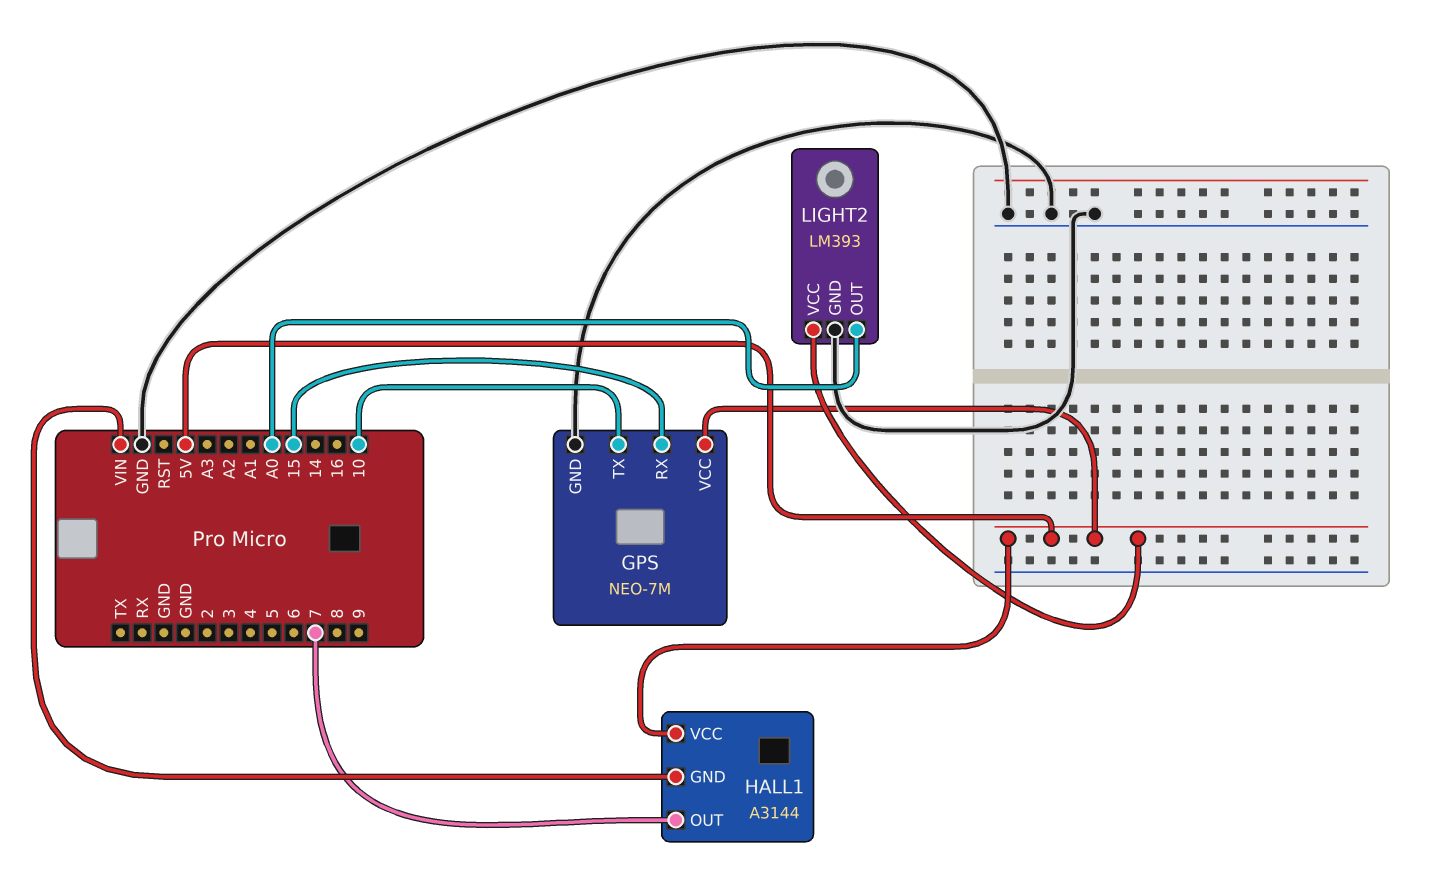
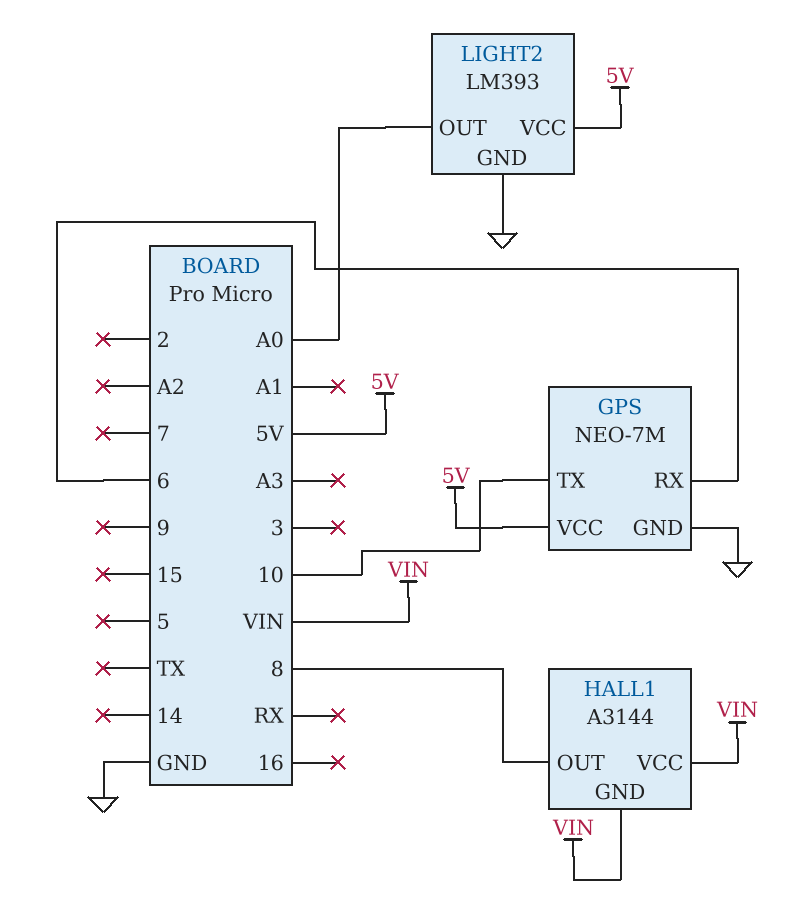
GPS pin RX: 15 -> 6
HALL1 pin OUT: 7 -> 8
HALL1 pin VCC: 5V -> VIN

